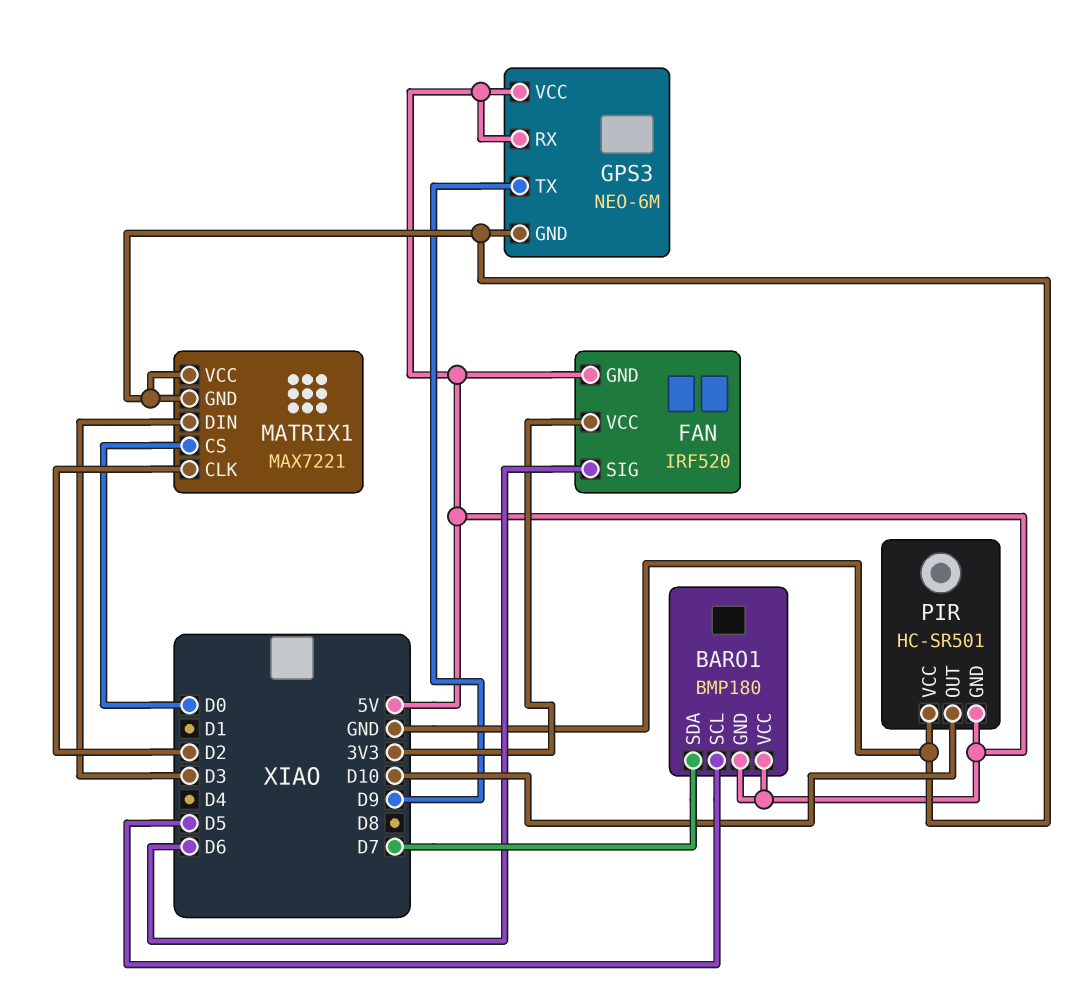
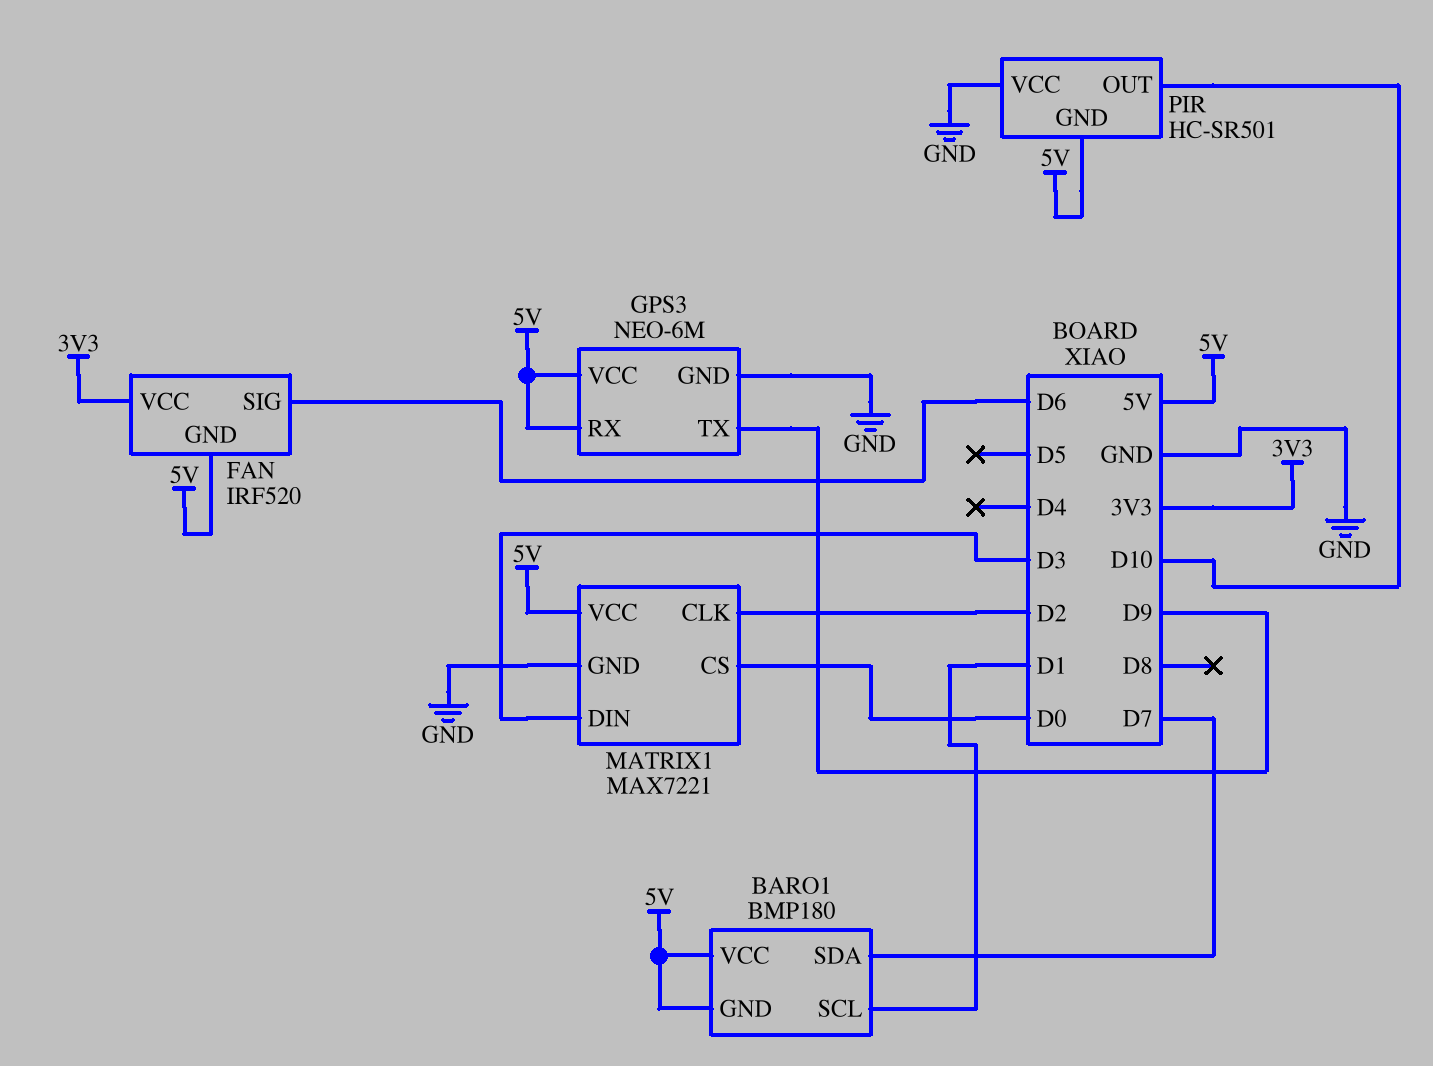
BARO1 pin SCL: D5 -> D1
MATRIX1 pin VCC: GND -> 5V

